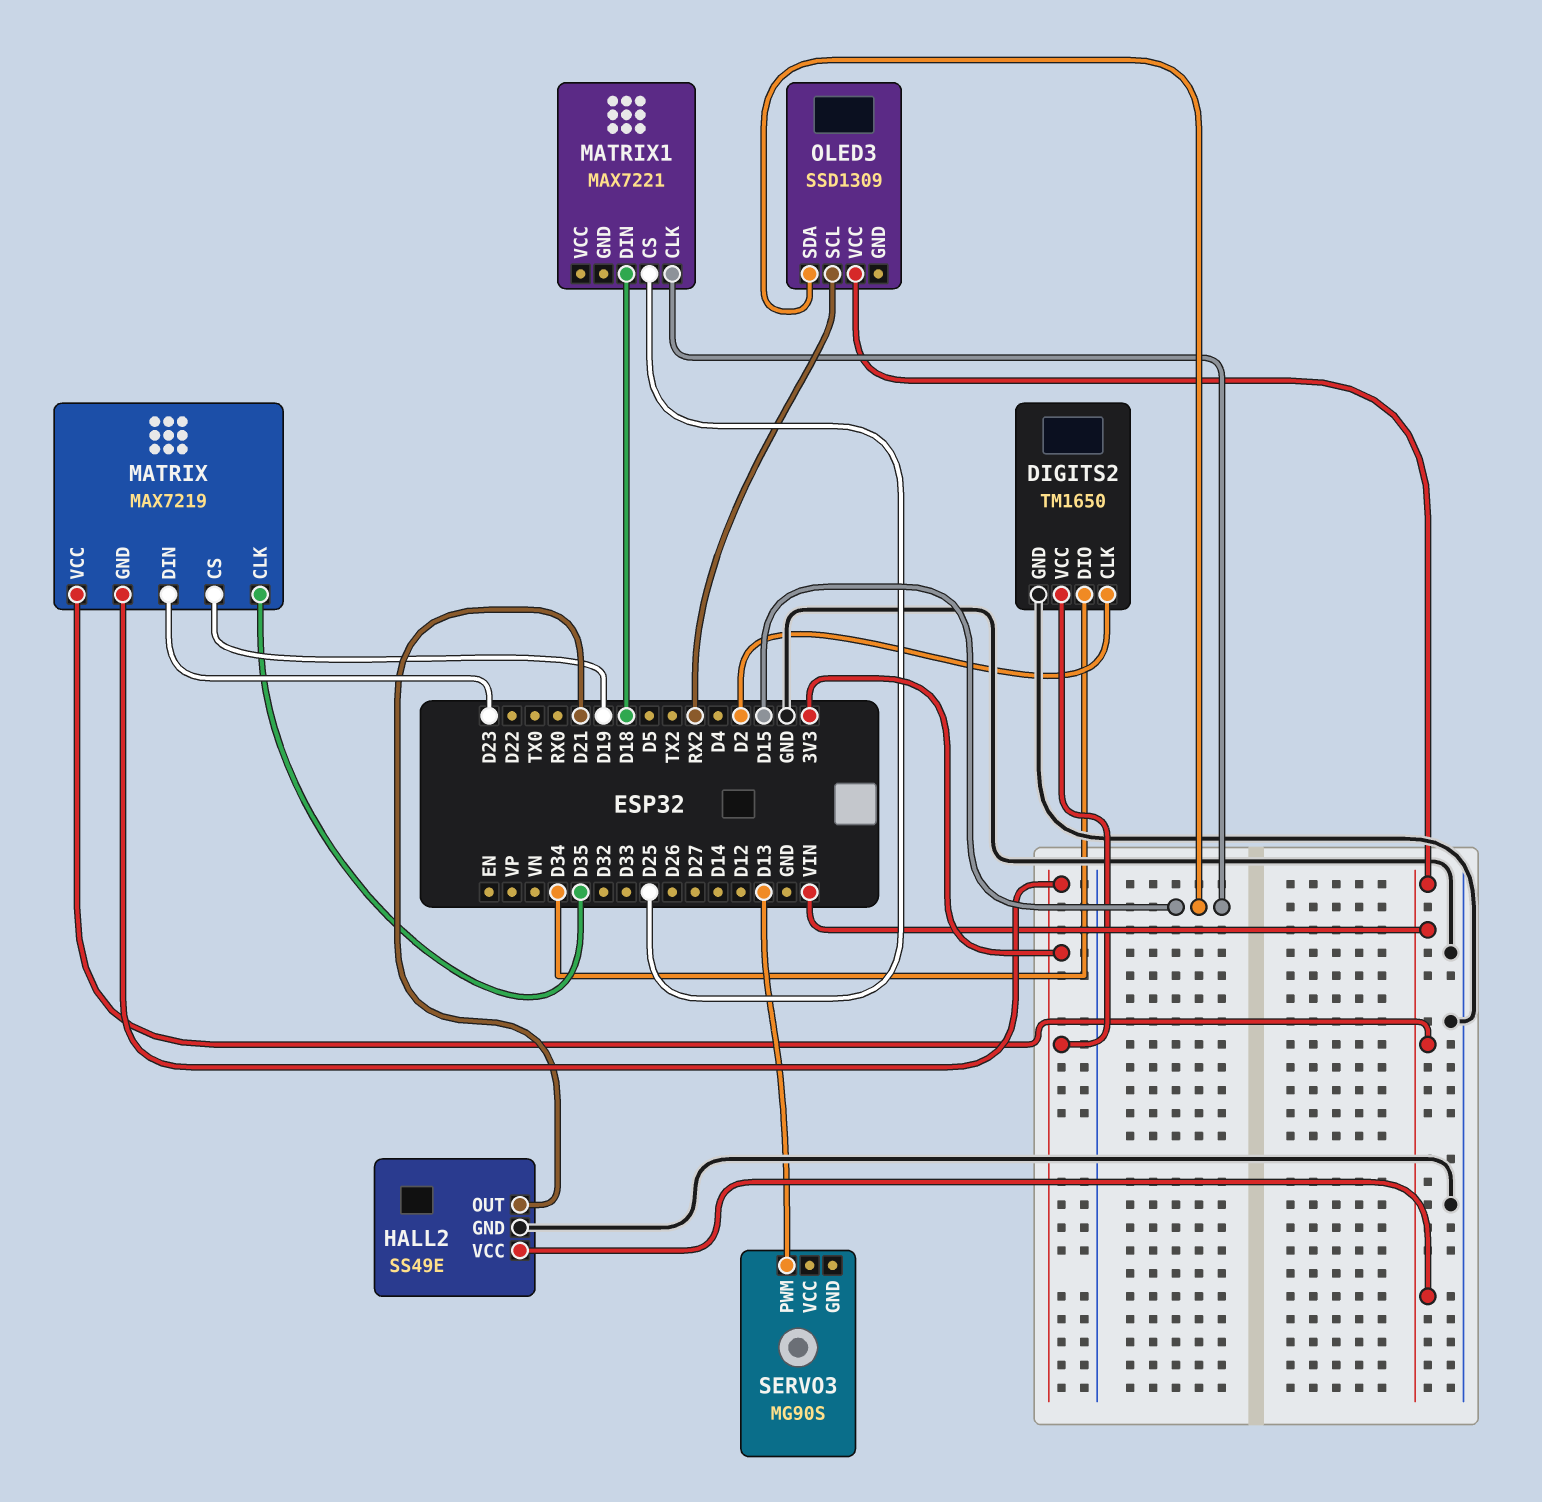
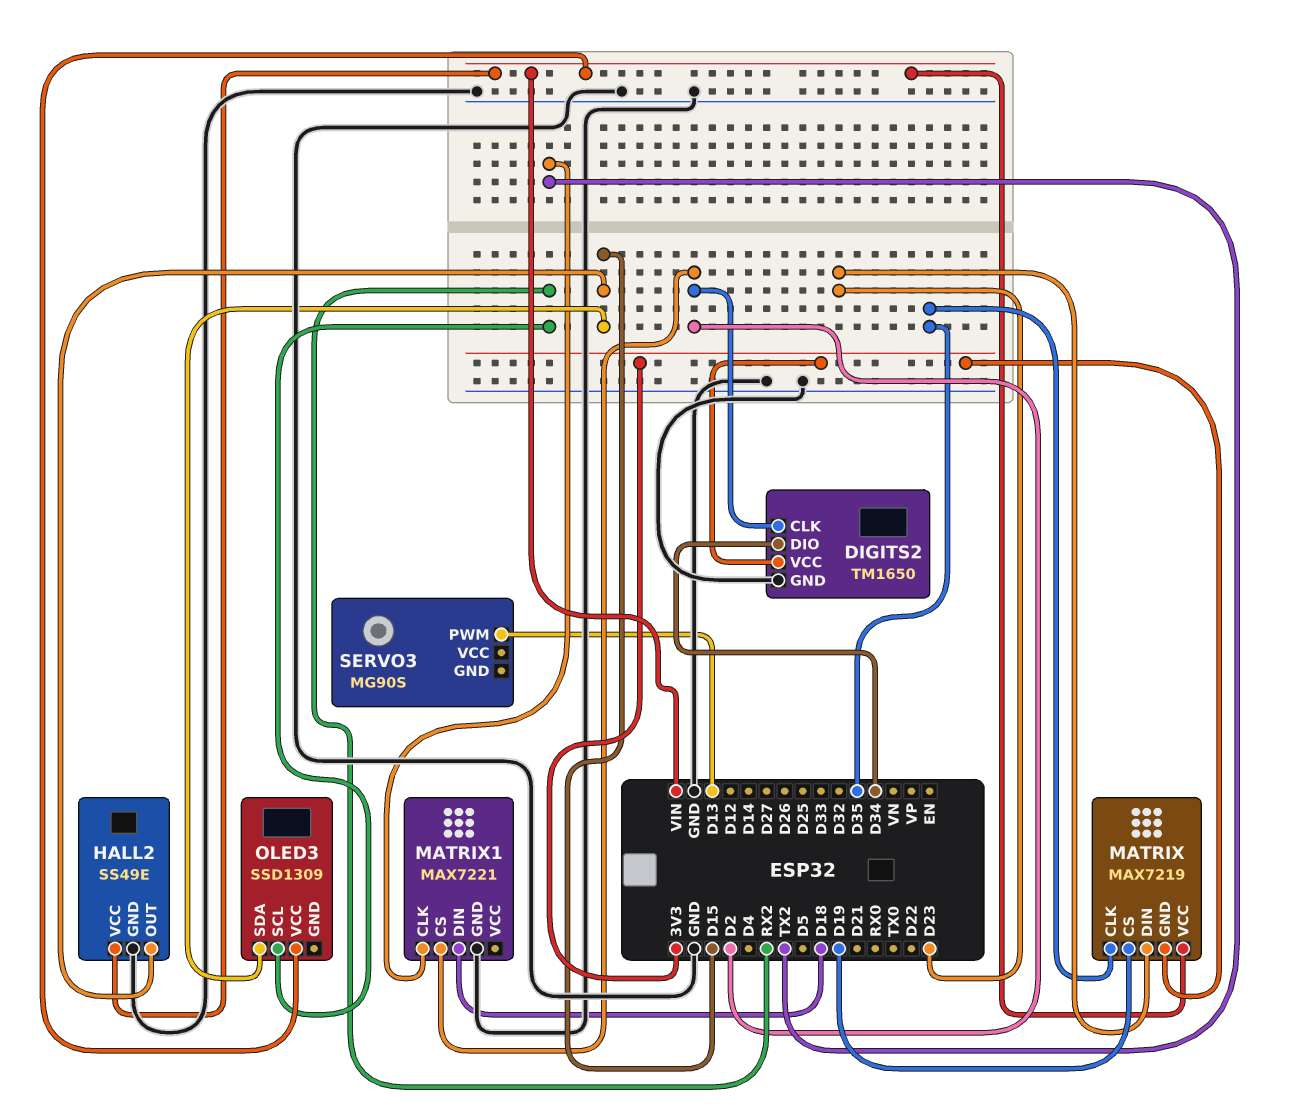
HALL2 pin OUT: D21 -> D15
MATRIX1 pin CLK: D15 -> TX2
MATRIX1 pin CS: D25 -> D2
MATRIX1 pin GND: none -> GND

